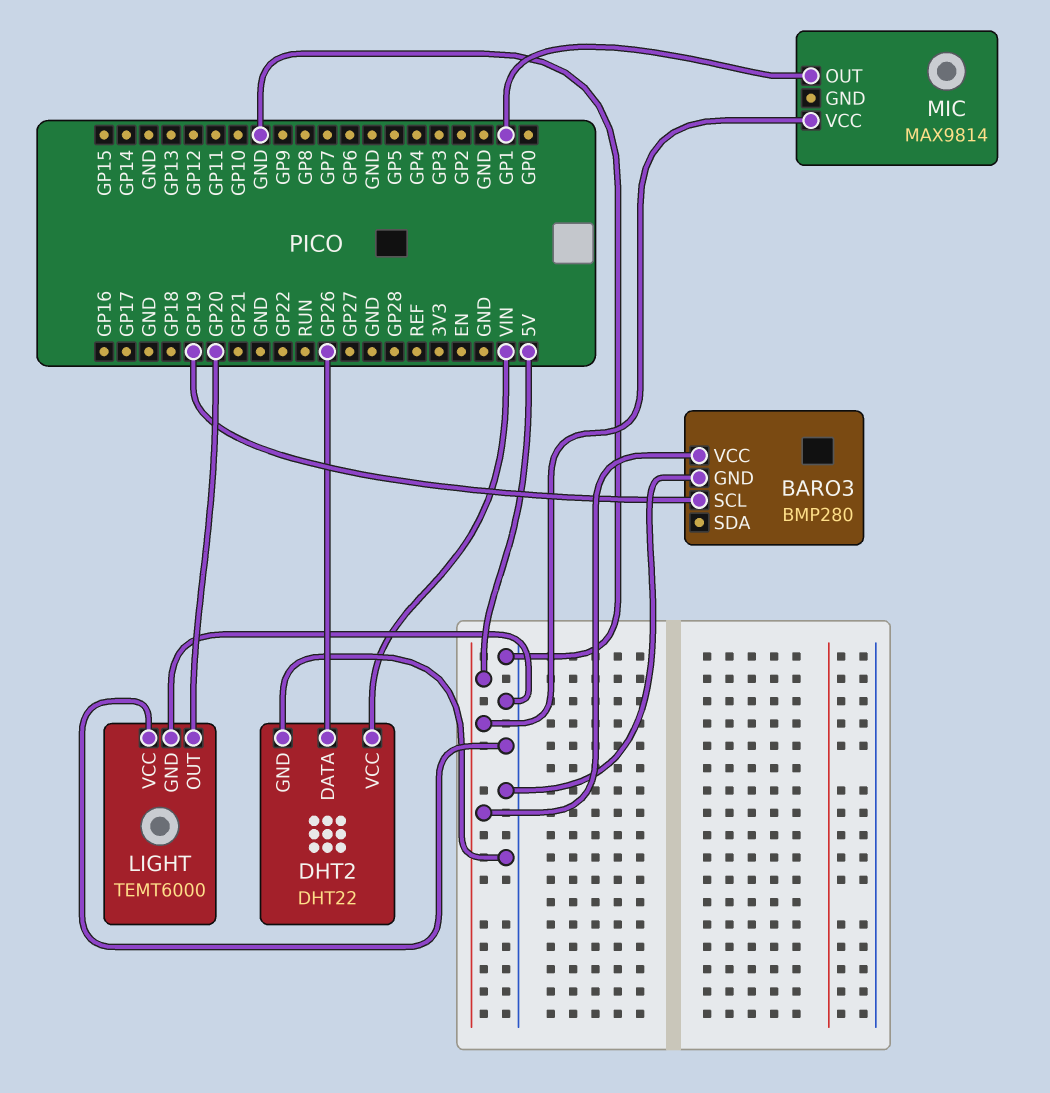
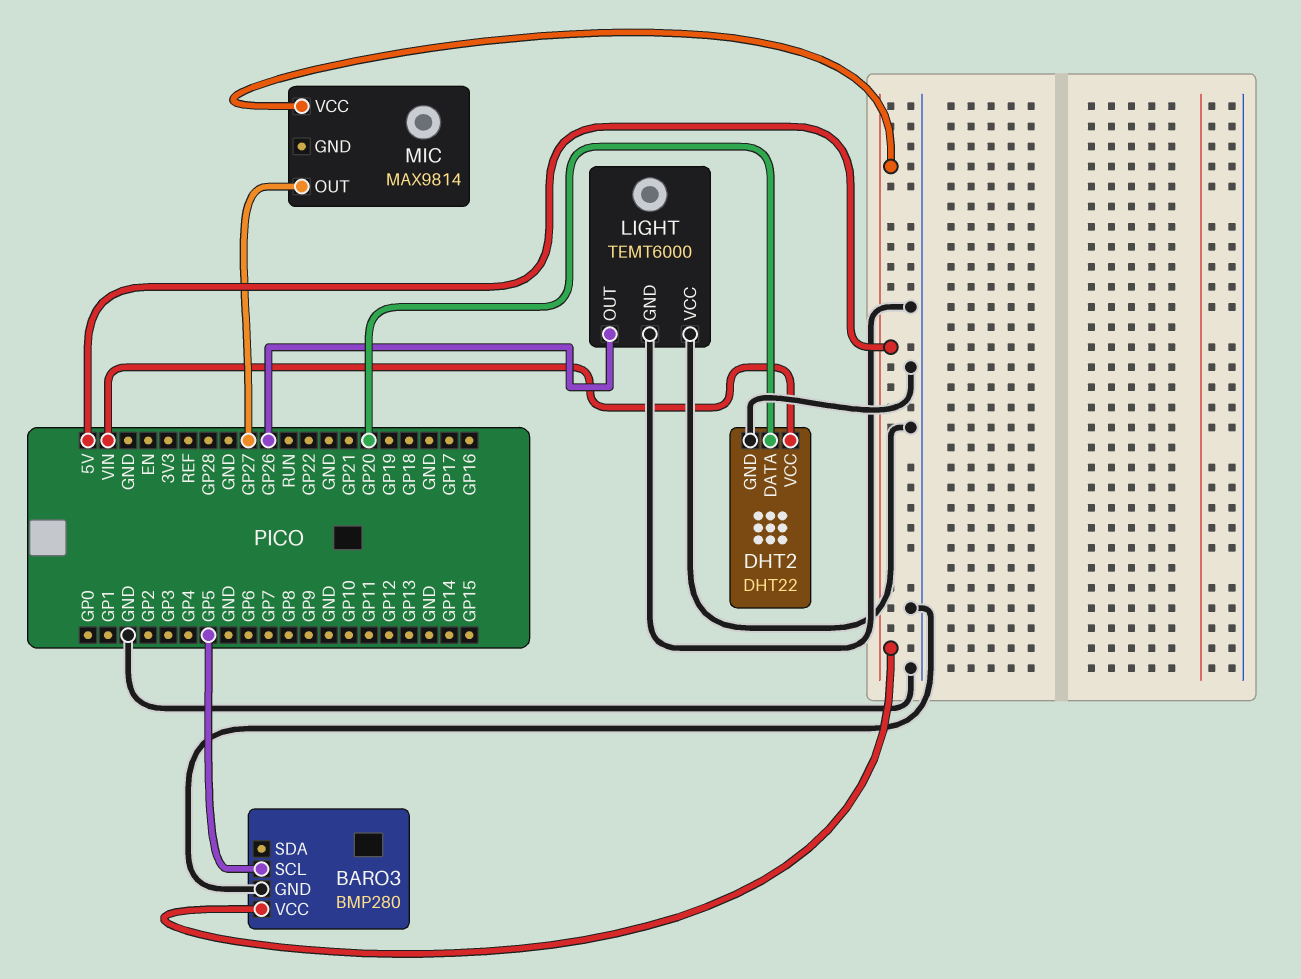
BARO3 pin SCL: GP19 -> GP5
DHT2 pin DATA: GP26 -> GP20
LIGHT pin OUT: GP20 -> GP26
MIC pin OUT: GP1 -> GP27

